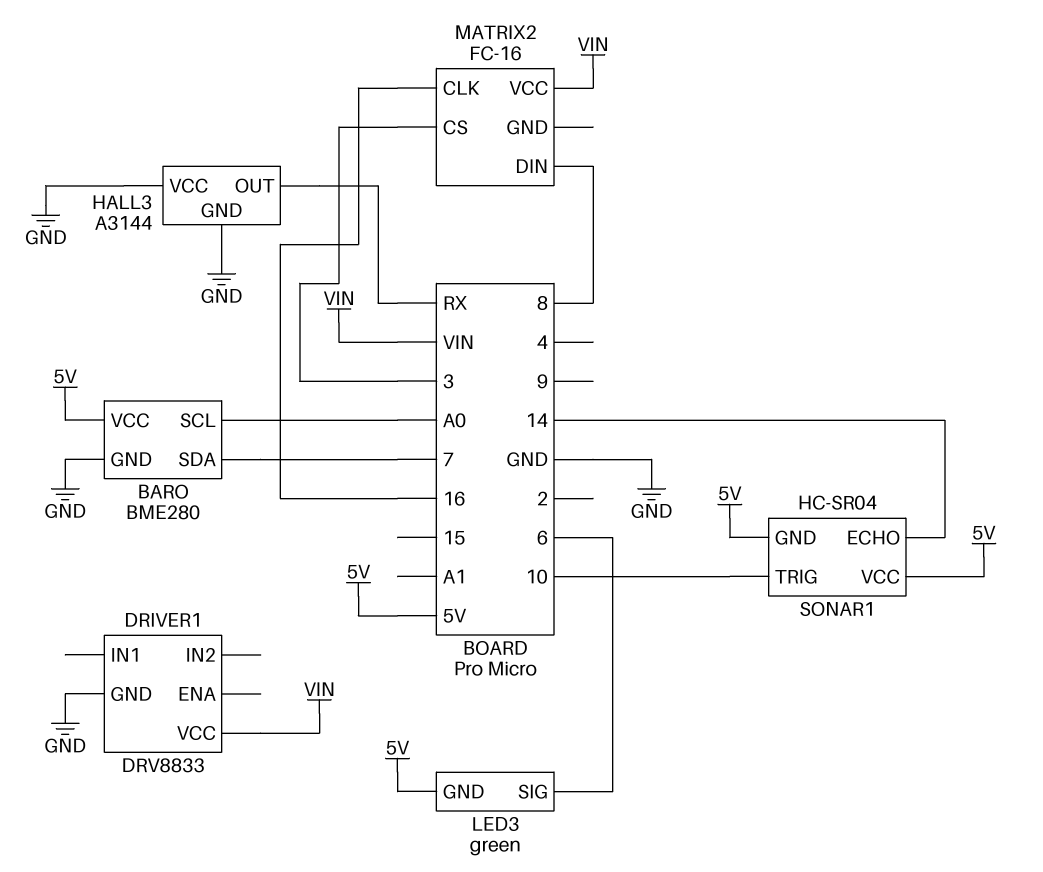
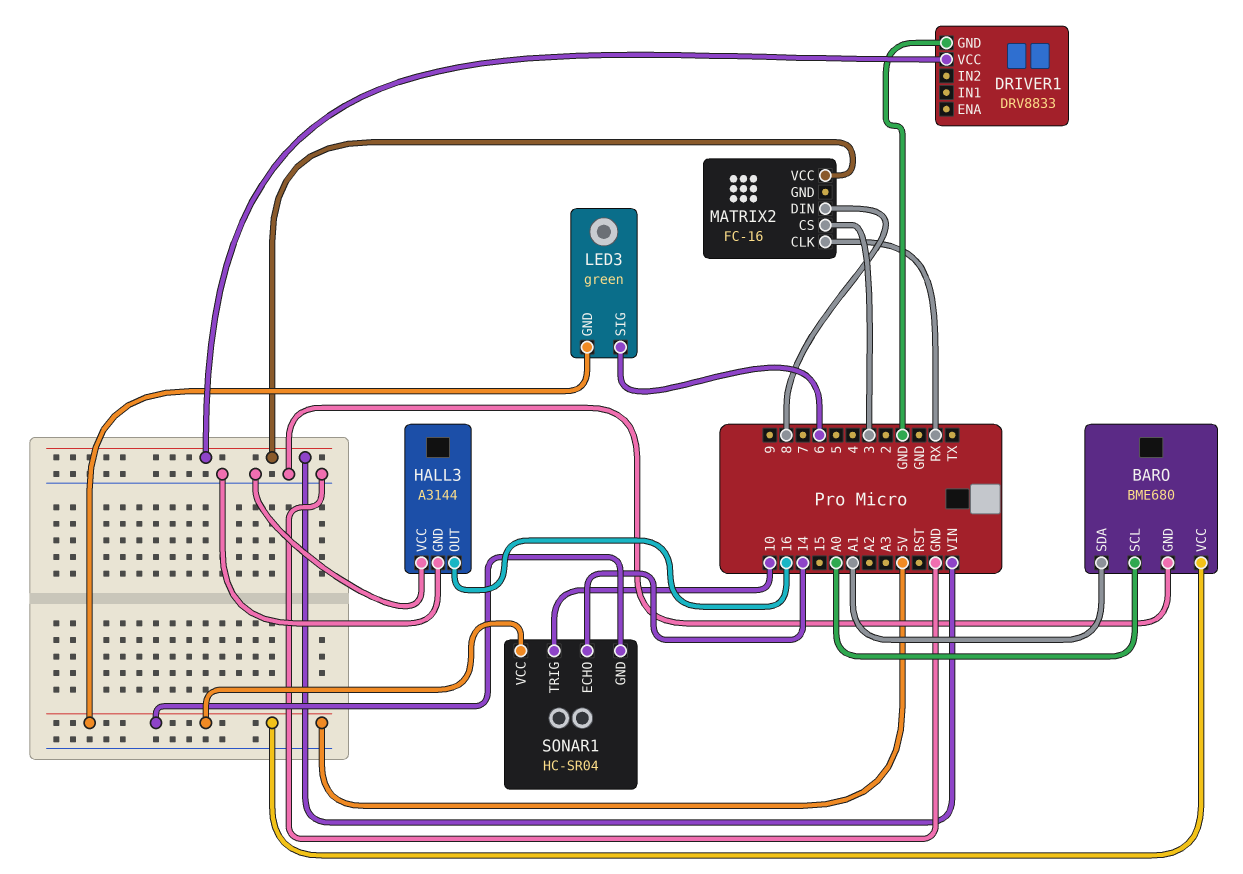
BARO: BME280 -> BME680
BARO pin SDA: 7 -> A1
HALL3 pin OUT: RX -> 16
MATRIX2 pin CLK: 16 -> RX

